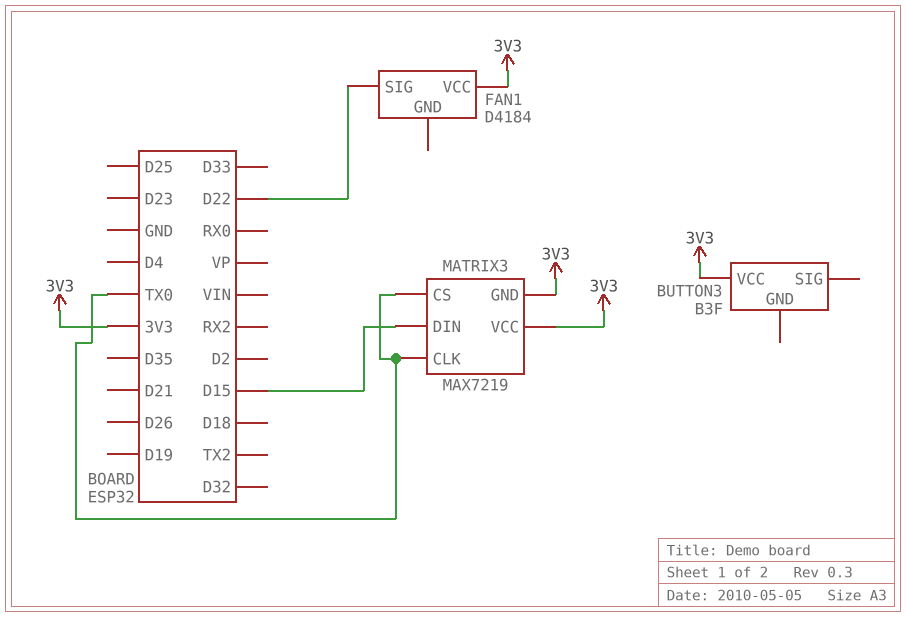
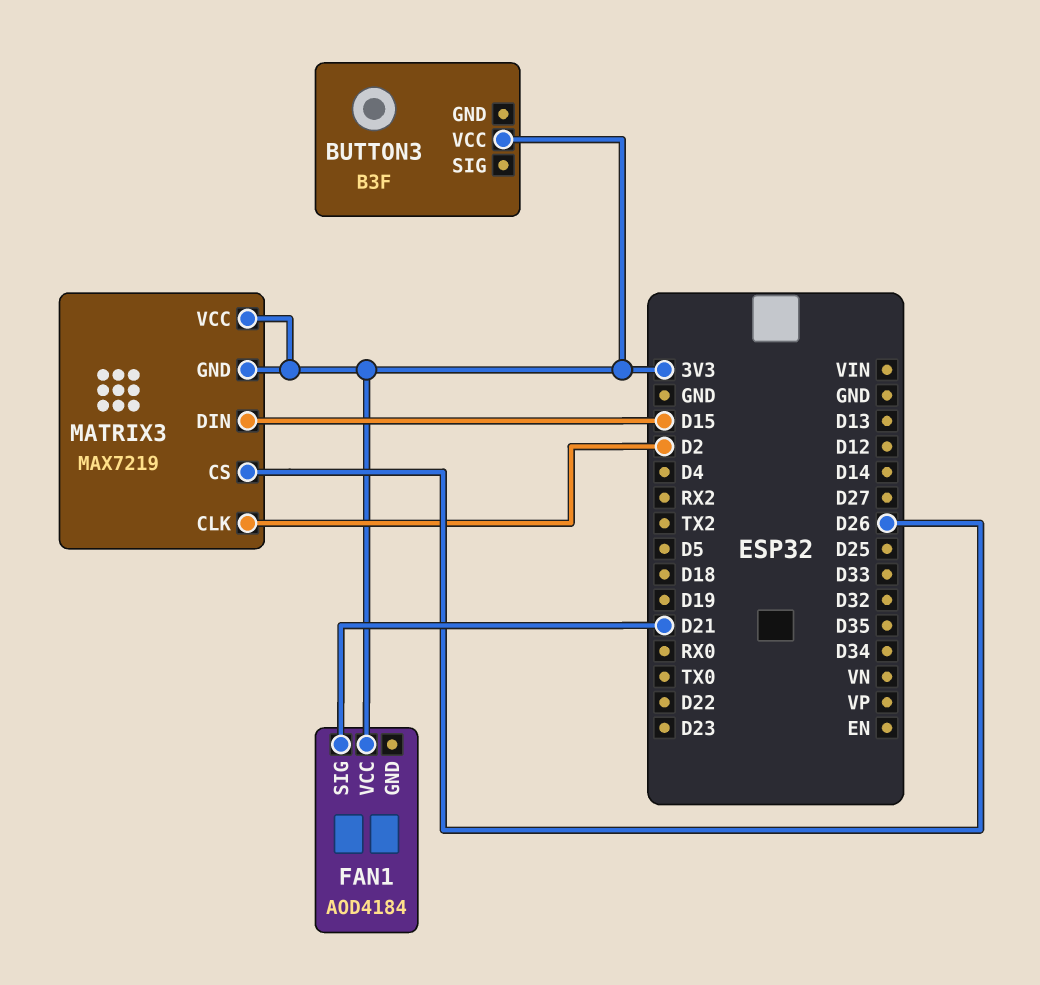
FAN1: D4184 -> AOD4184
FAN1 pin SIG: D22 -> D21
MATRIX3 pin CLK: TX0 -> D2
MATRIX3 pin CS: TX0 -> D26

